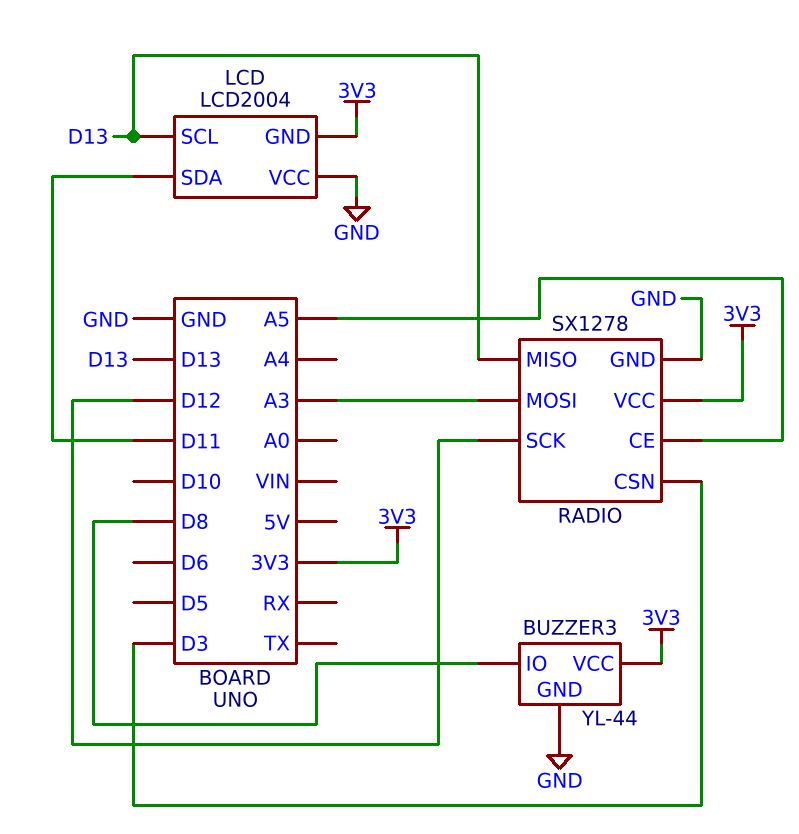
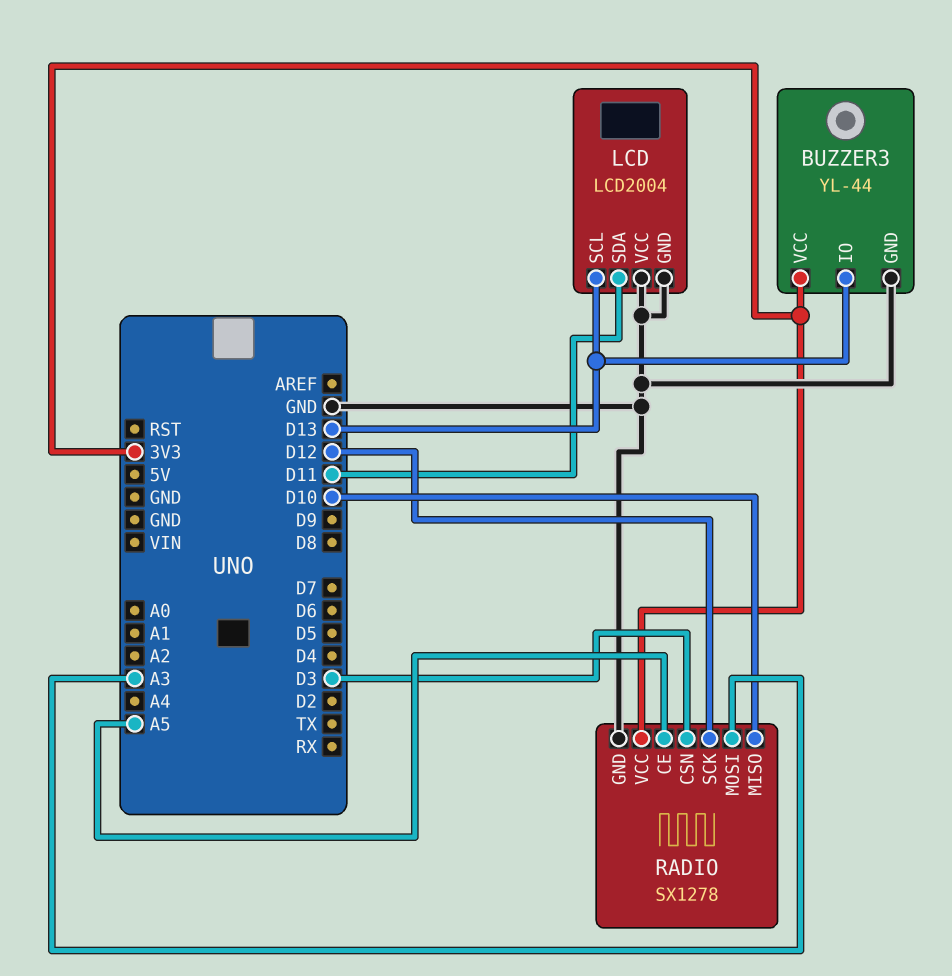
BUZZER3 pin IO: D8 -> D13
LCD pin GND: 3V3 -> GND
RADIO pin MISO: D13 -> D10

